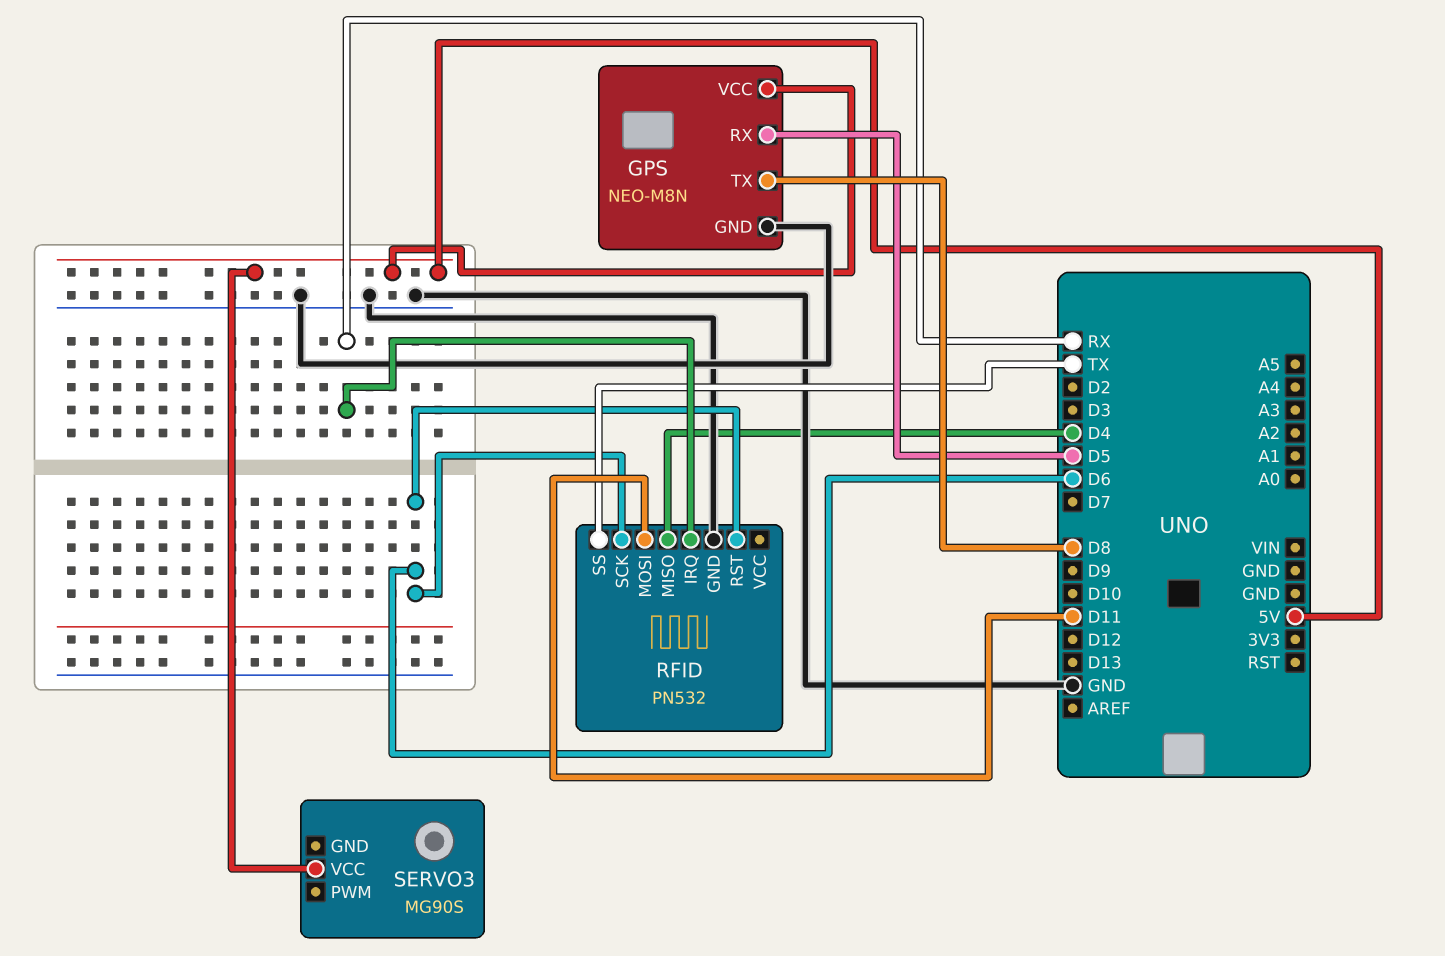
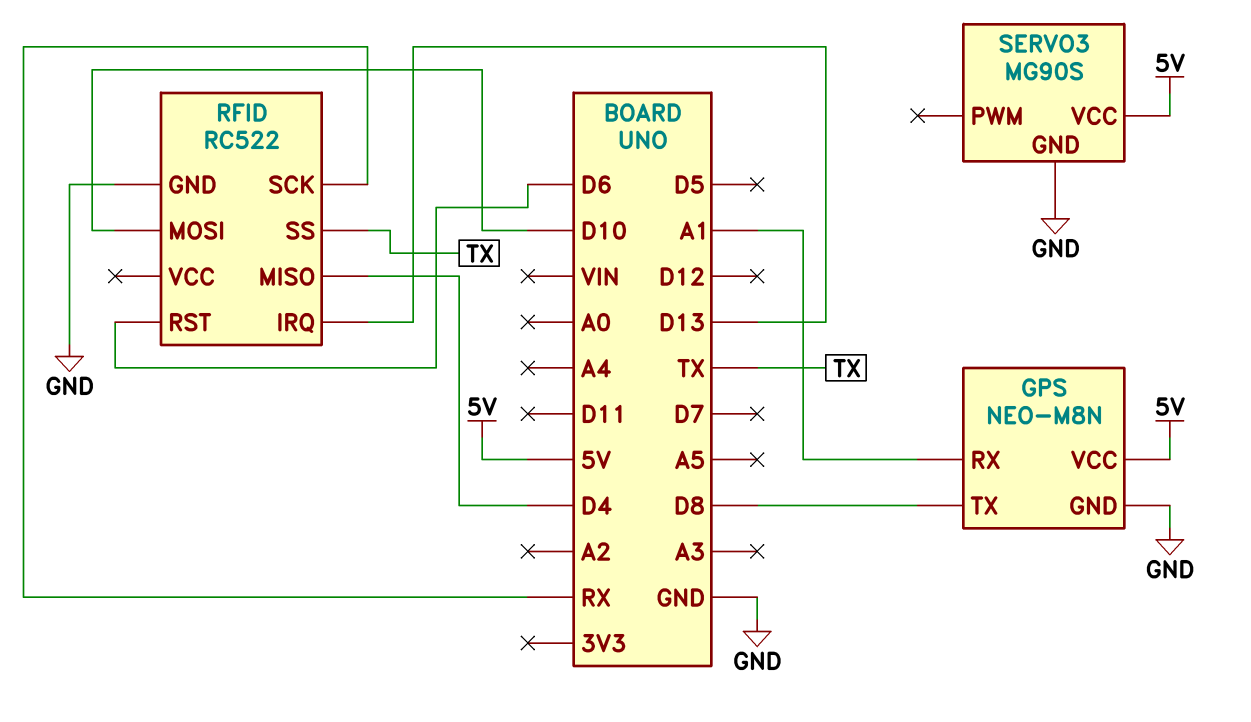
GPS pin RX: D5 -> A1
RFID: PN532 -> RC522
RFID pin IRQ: RX -> D13
RFID pin MOSI: D11 -> D10
RFID pin SCK: D6 -> RX
SERVO3 pin GND: none -> GND

